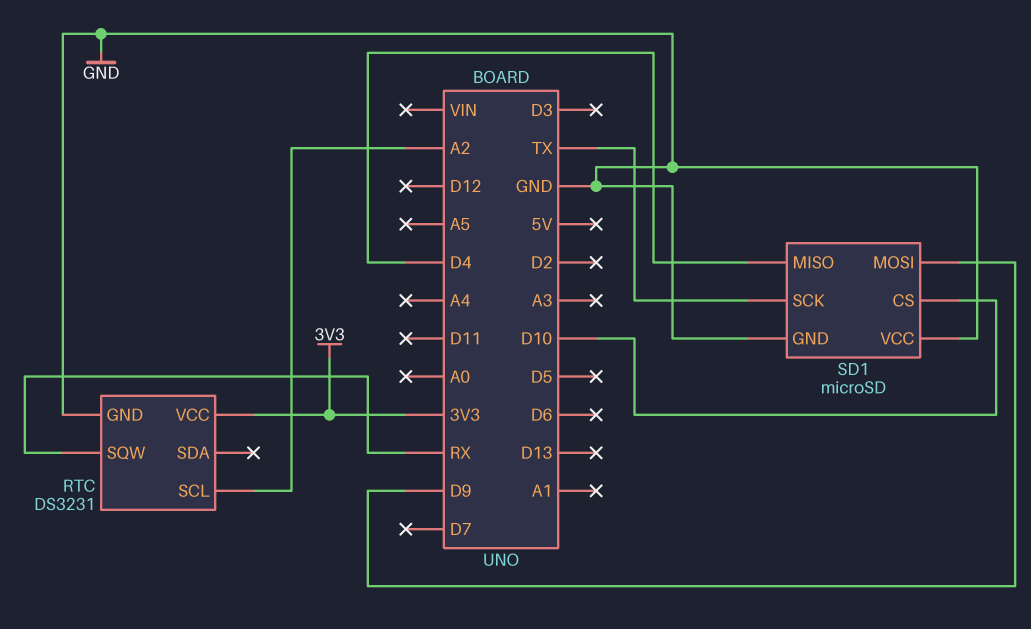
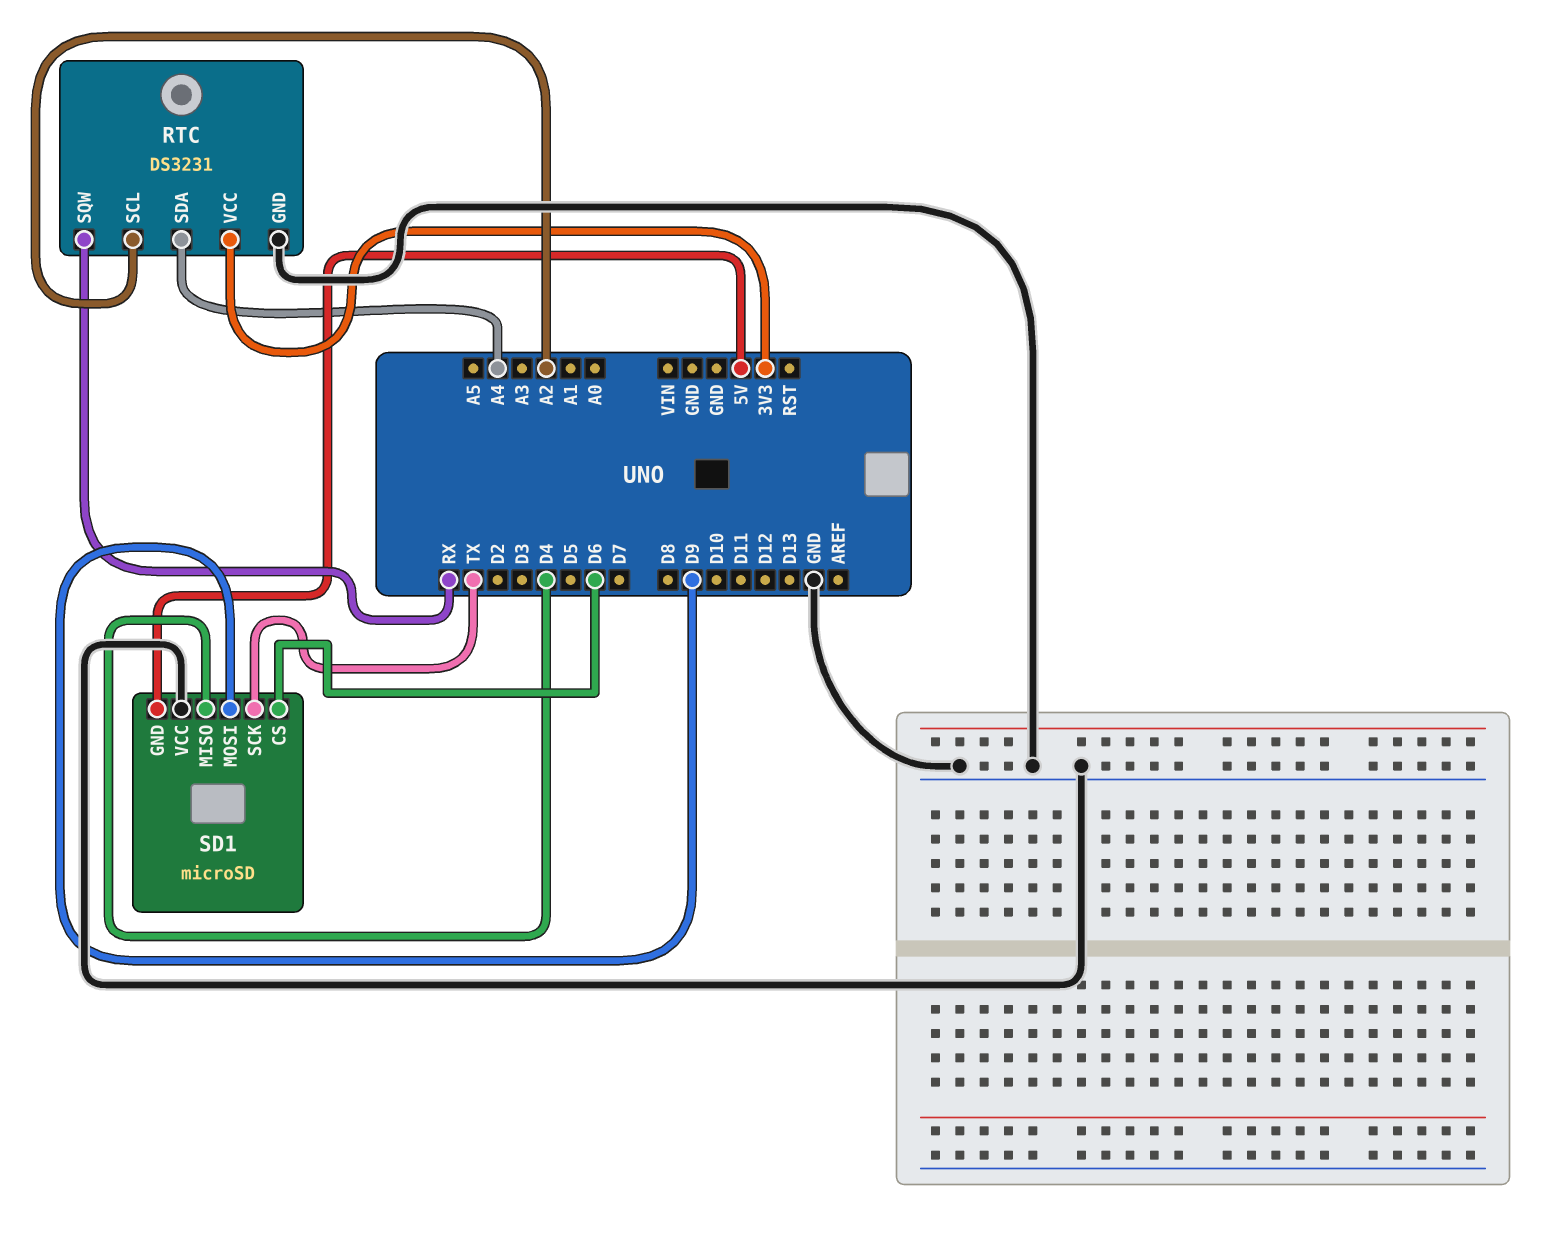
RTC pin SDA: none -> A4
SD1 pin CS: D10 -> D6
SD1 pin GND: GND -> 5V

